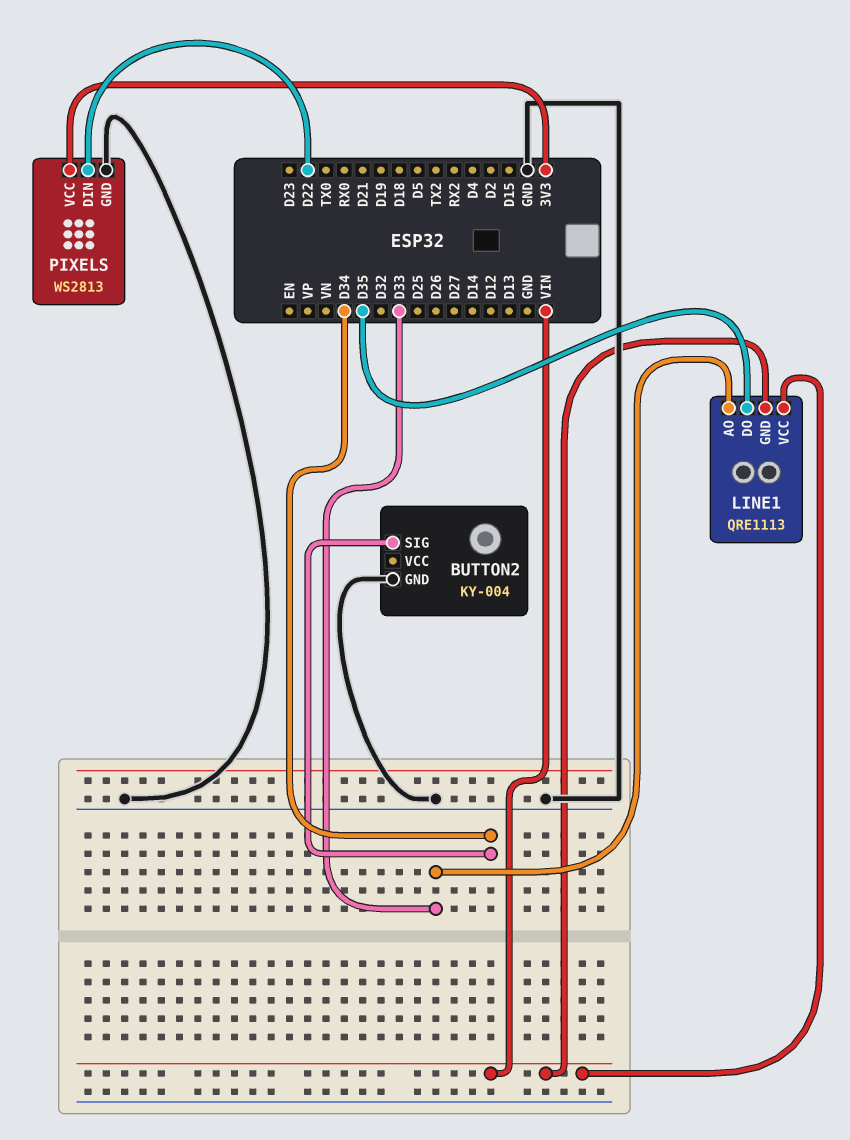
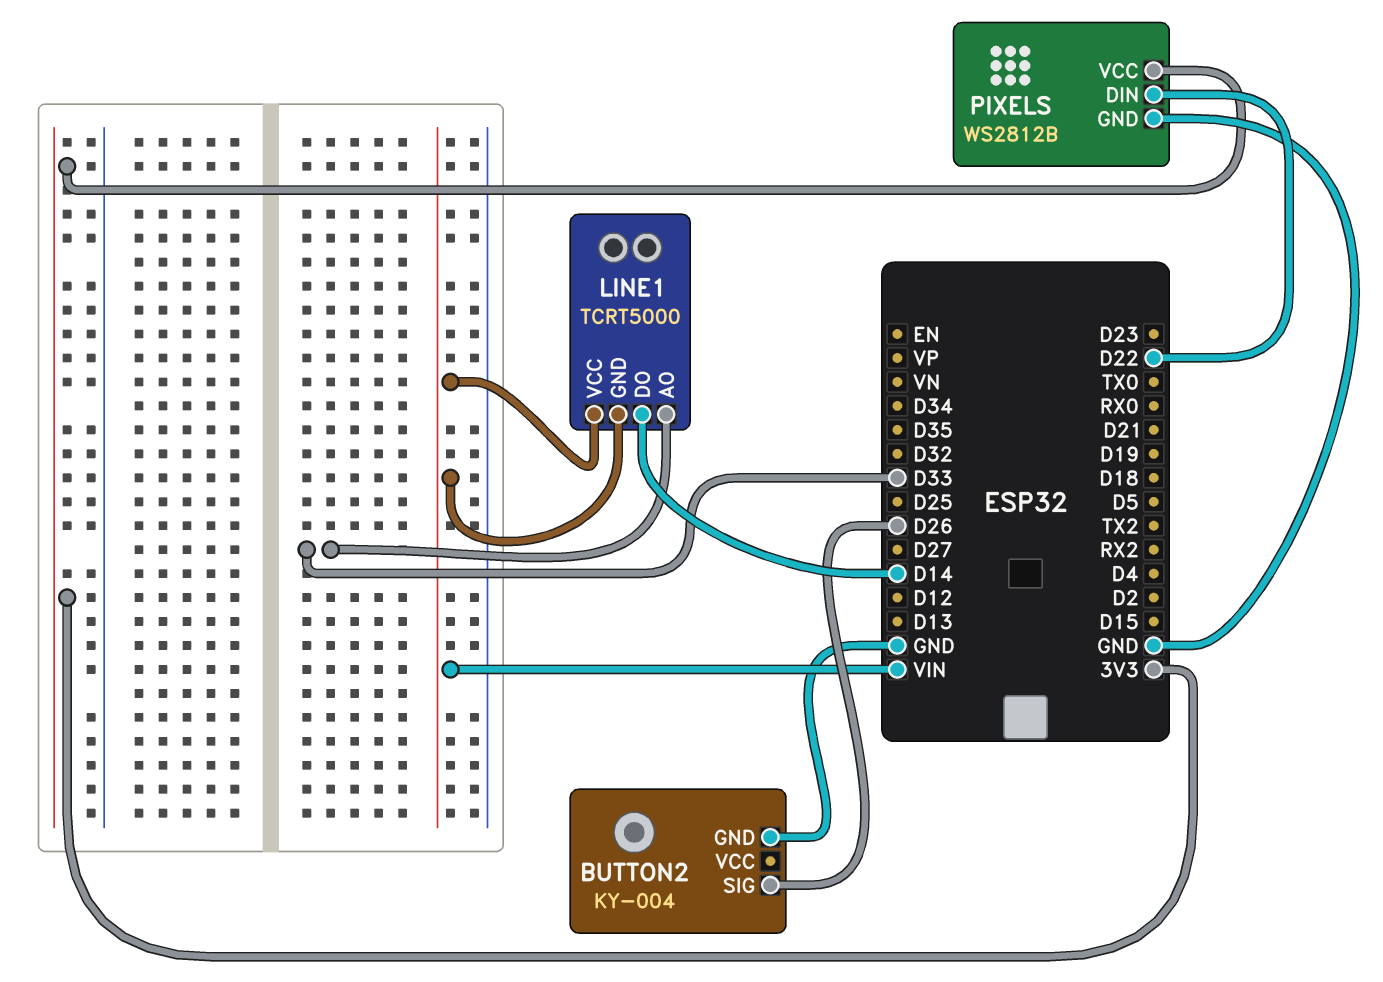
BUTTON2 pin SIG: D34 -> D26
LINE1: QRE1113 -> TCRT5000
LINE1 pin DO: D35 -> D14
PIXELS: WS2813 -> WS2812B

